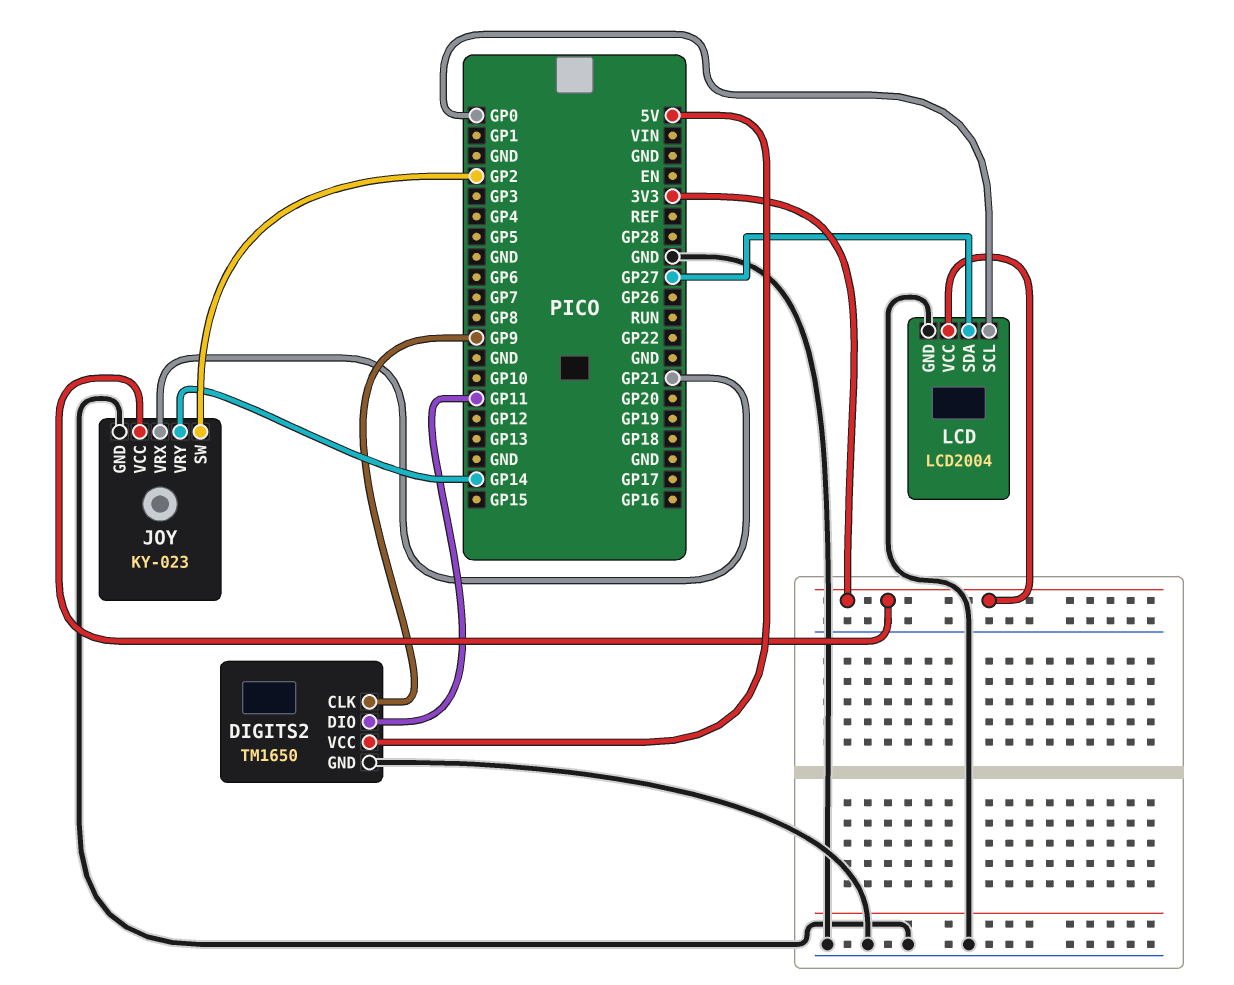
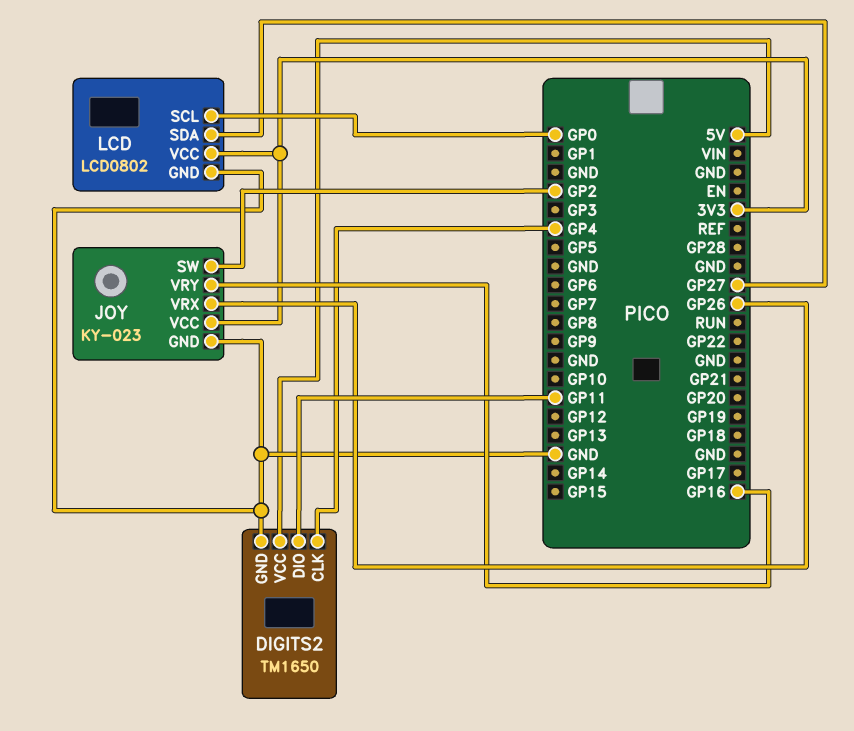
DIGITS2 pin CLK: GP9 -> GP4
JOY pin VRX: GP21 -> GP26
JOY pin VRY: GP14 -> GP16
LCD: LCD2004 -> LCD0802

